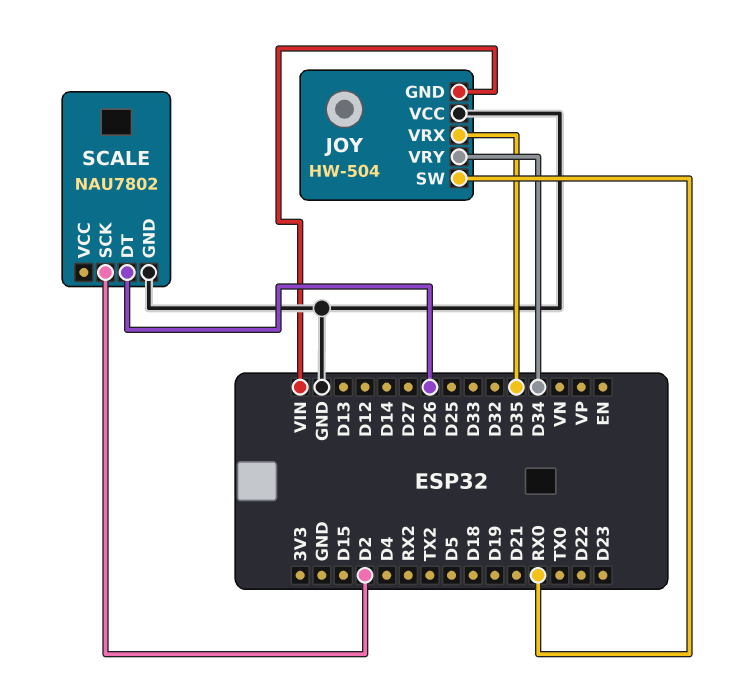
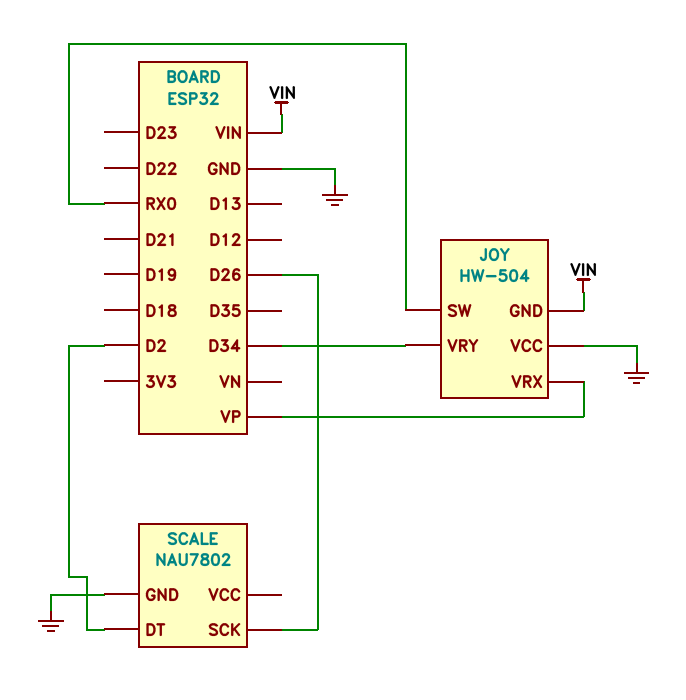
JOY pin VRX: D35 -> VP
SCALE pin DT: D26 -> D2
SCALE pin SCK: D2 -> D26

